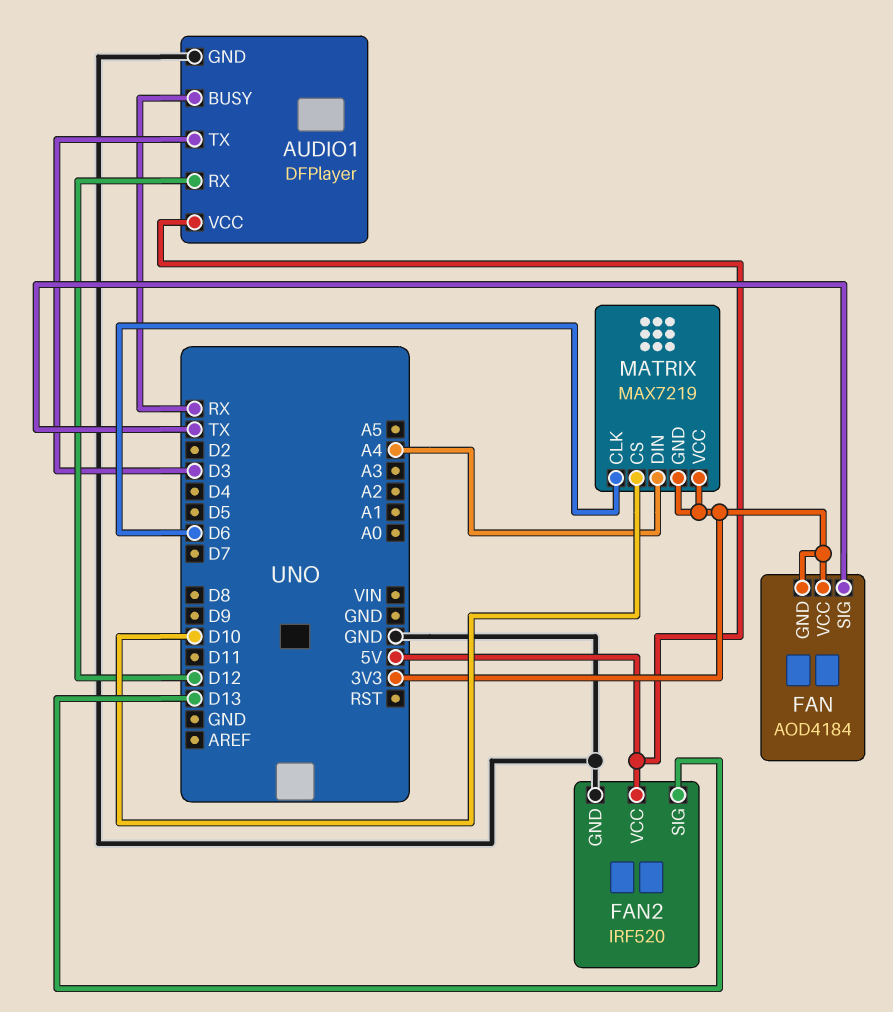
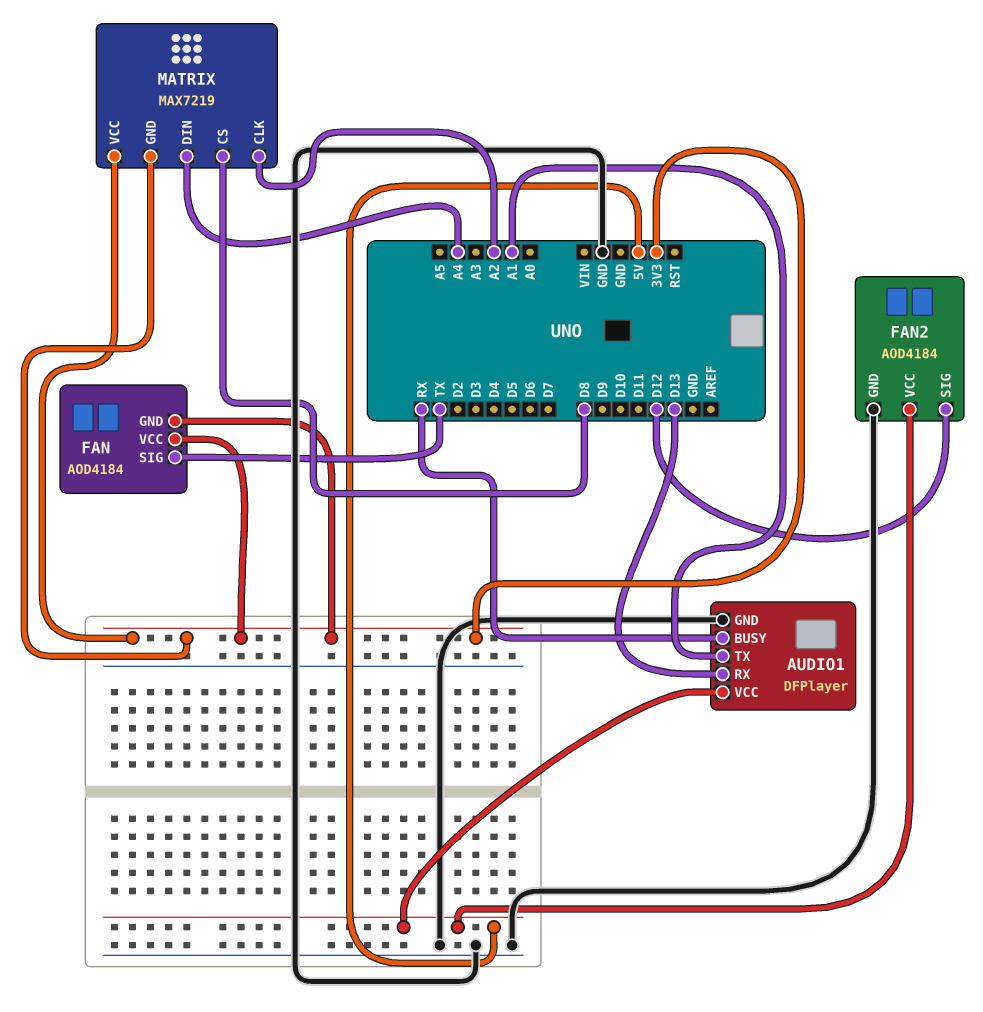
AUDIO1 pin RX: D12 -> D13
AUDIO1 pin TX: D3 -> A1
FAN2: IRF520 -> AOD4184
FAN2 pin SIG: D13 -> D12
MATRIX pin CLK: D6 -> A2
MATRIX pin CS: D10 -> D8

